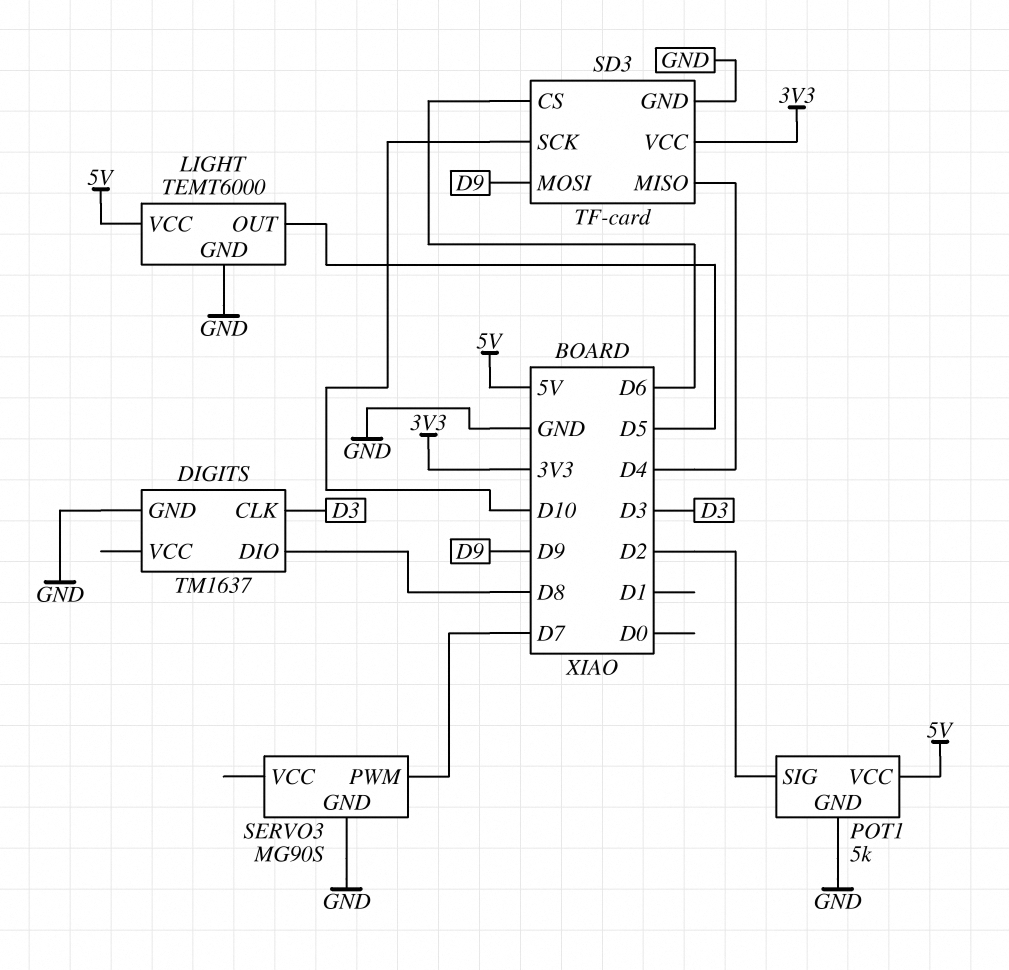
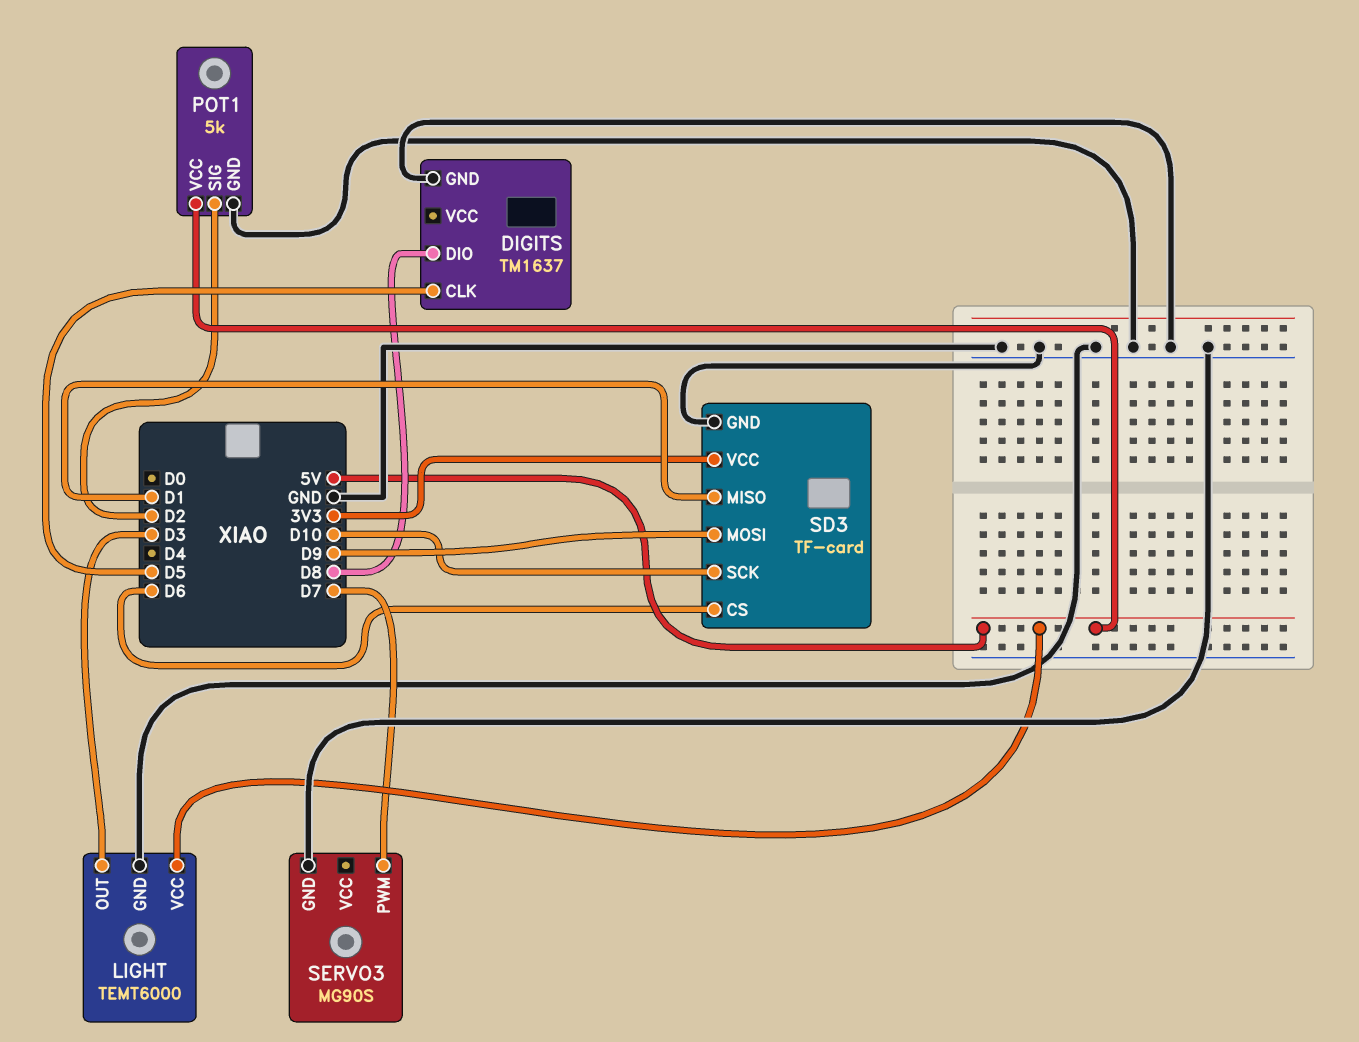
DIGITS pin CLK: D3 -> D5
LIGHT pin OUT: D5 -> D3
SD3 pin MISO: D4 -> D1

